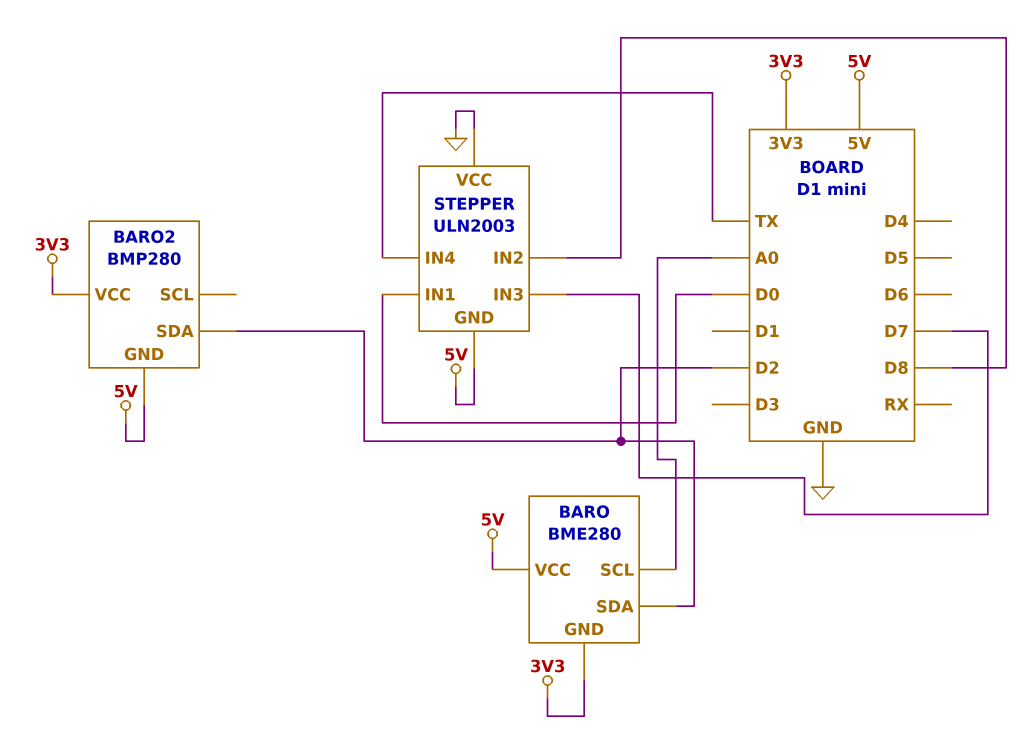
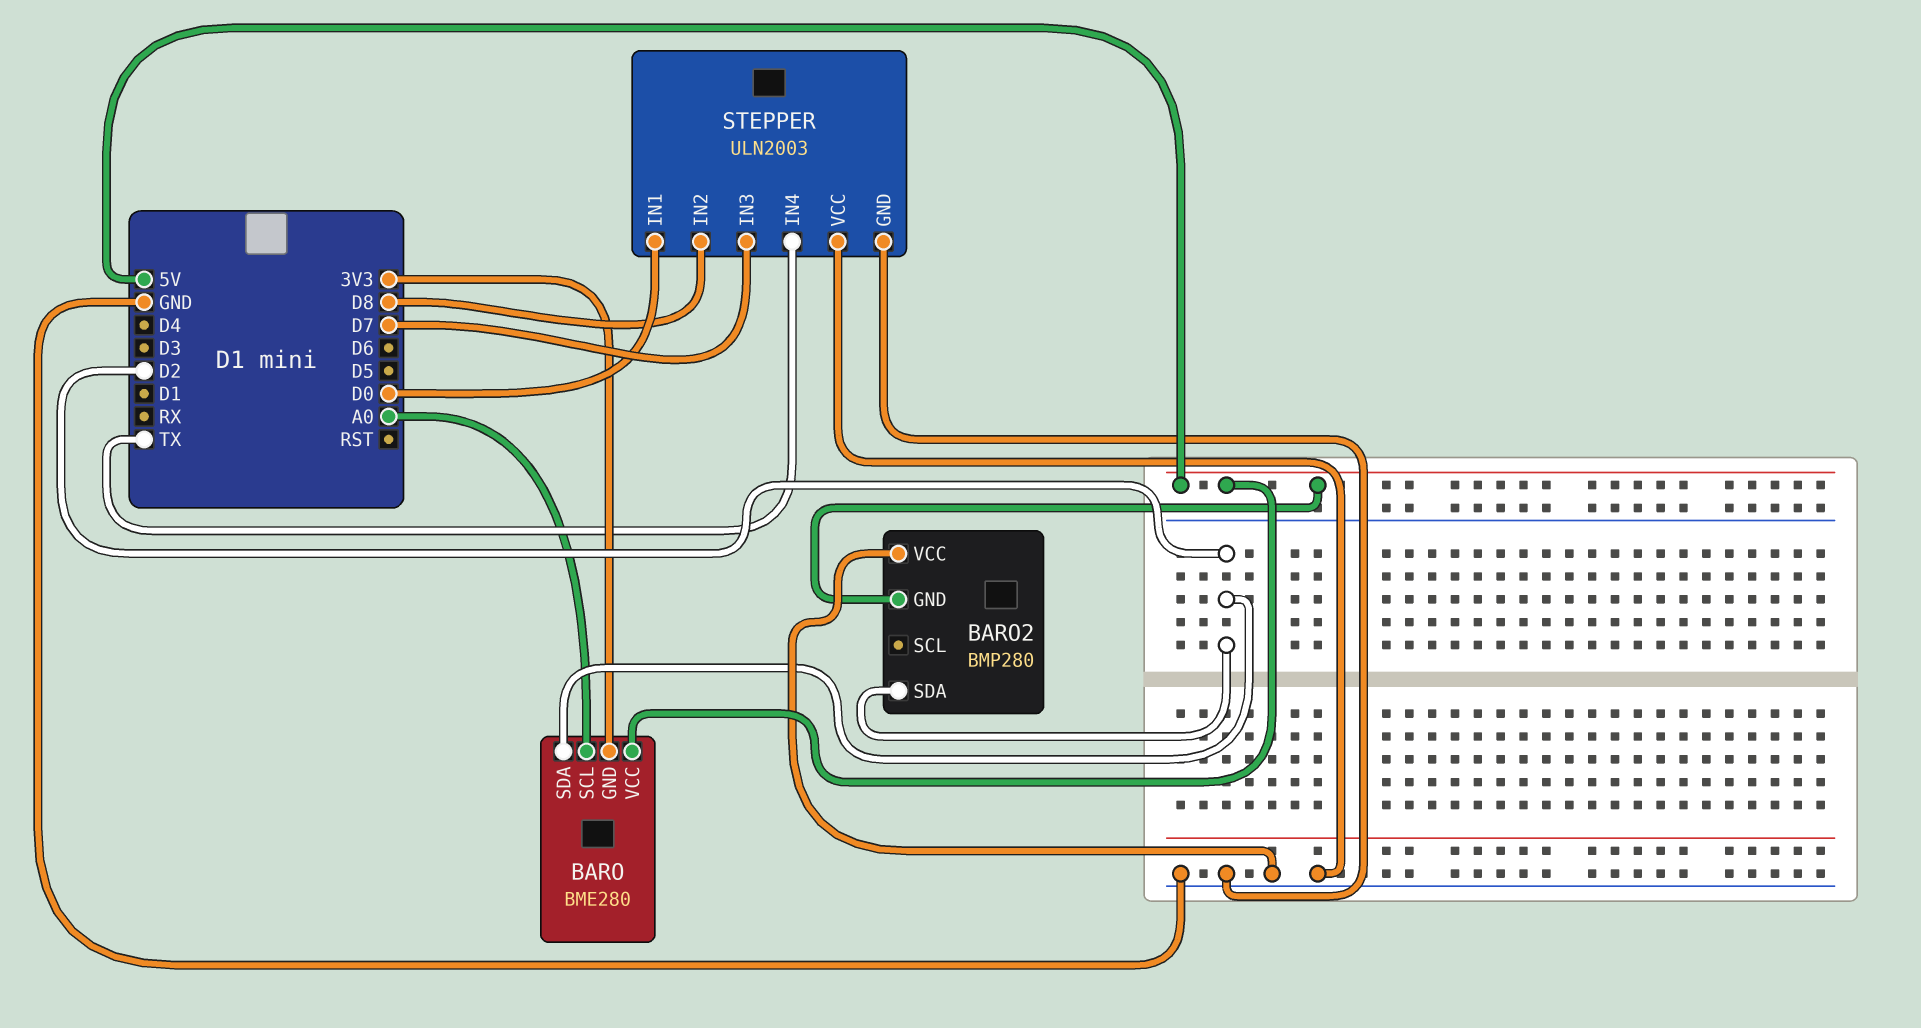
BARO2 pin VCC: 3V3 -> GND
STEPPER pin GND: 5V -> GND

